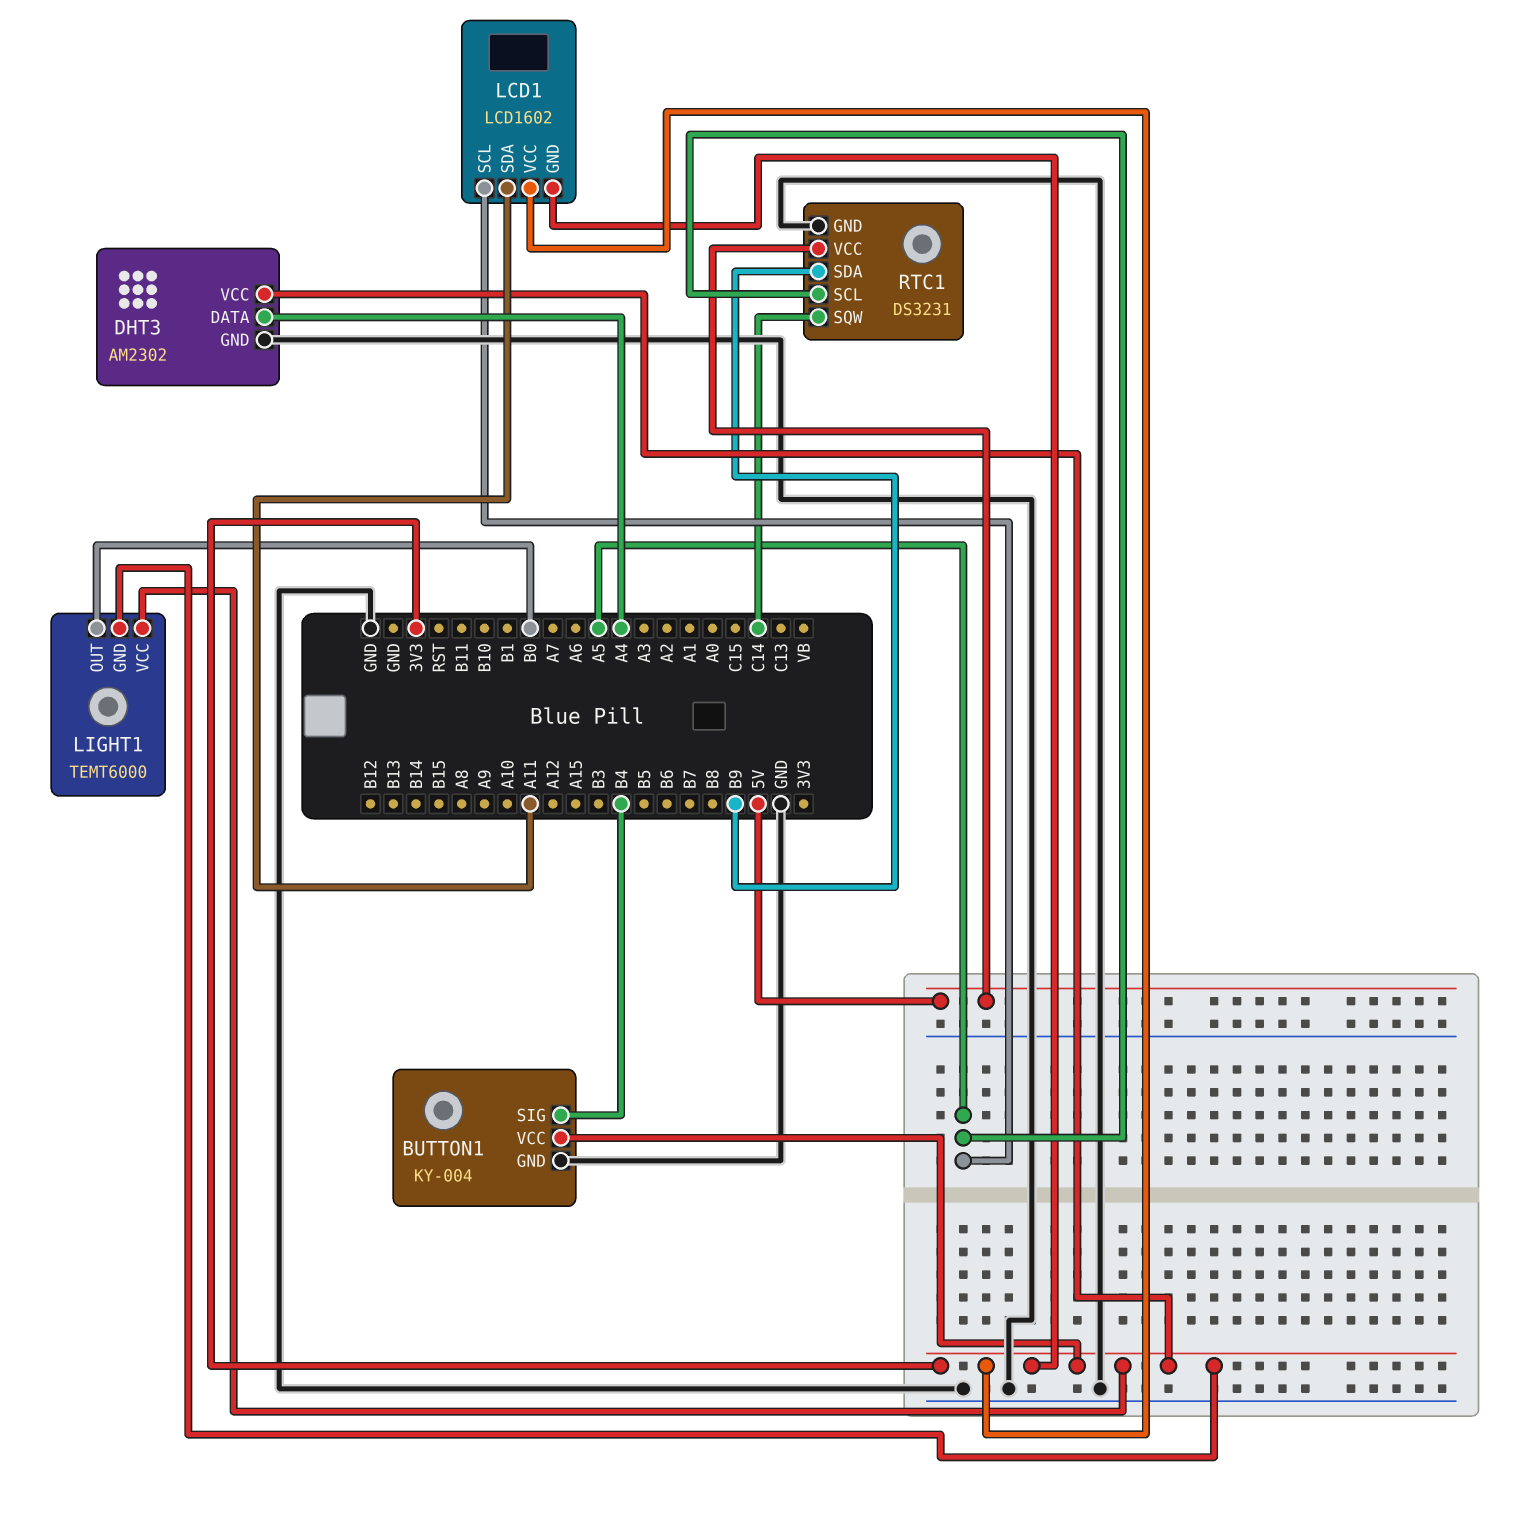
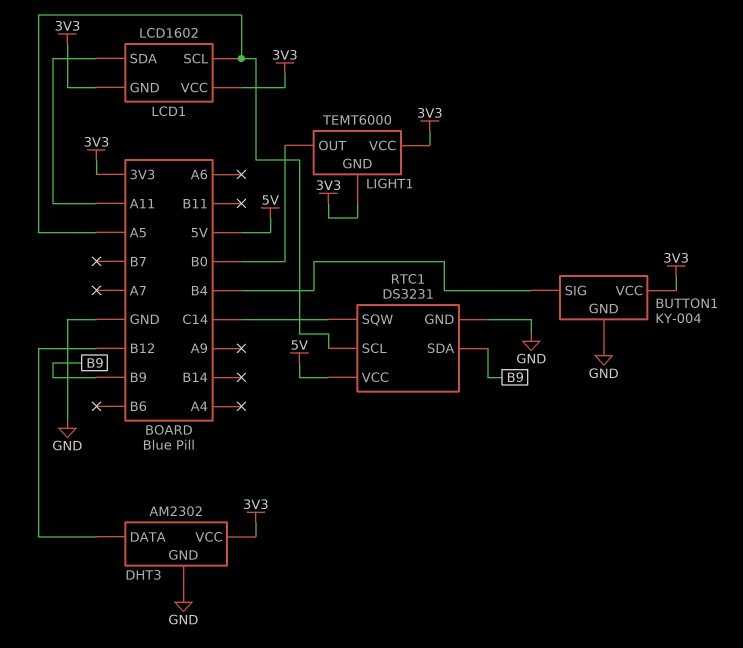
DHT3 pin DATA: A4 -> B12

